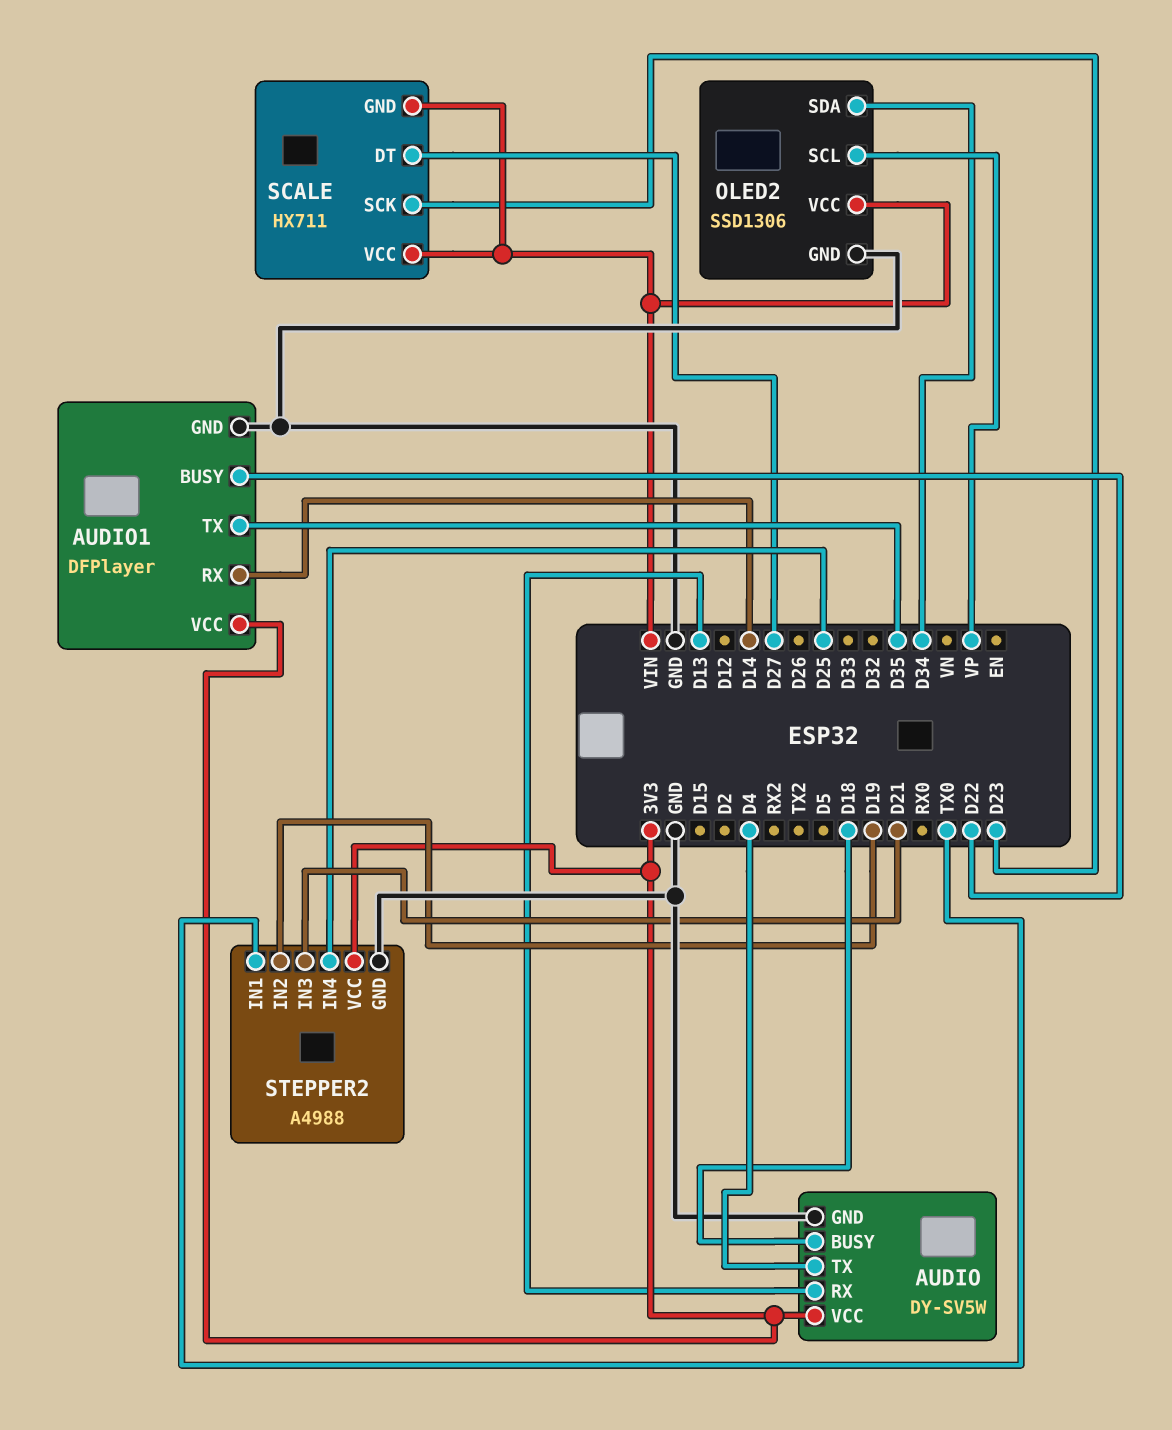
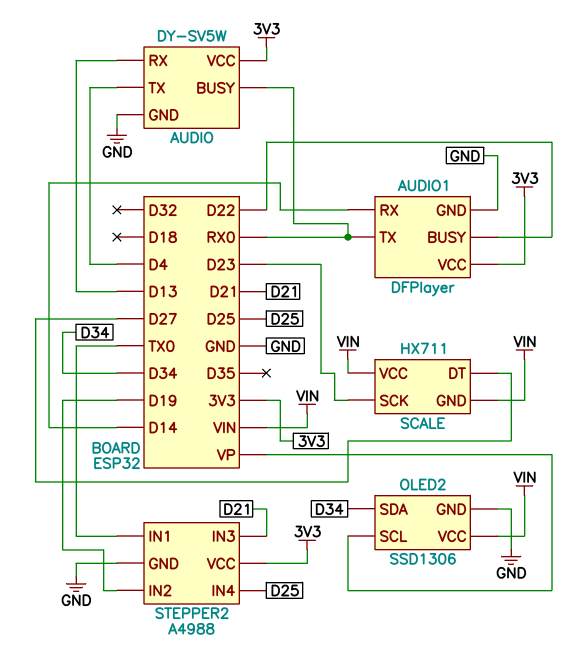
AUDIO pin BUSY: D18 -> RX0
AUDIO1 pin TX: D35 -> RX0

